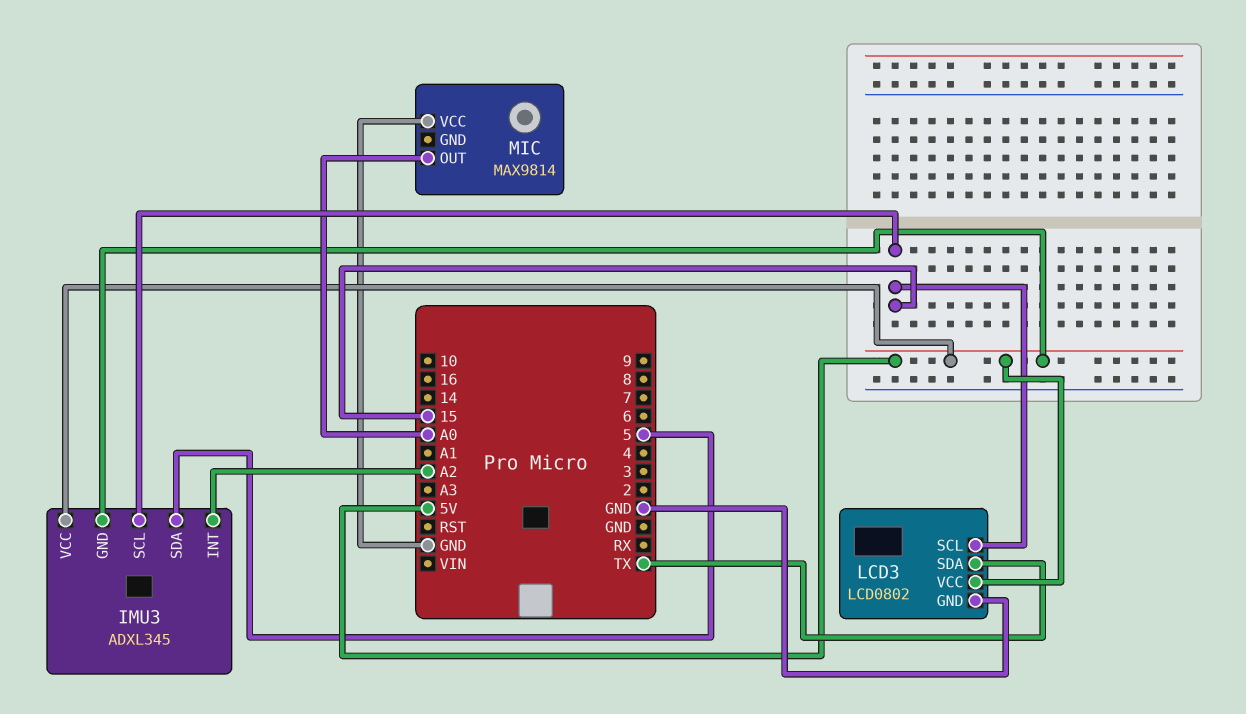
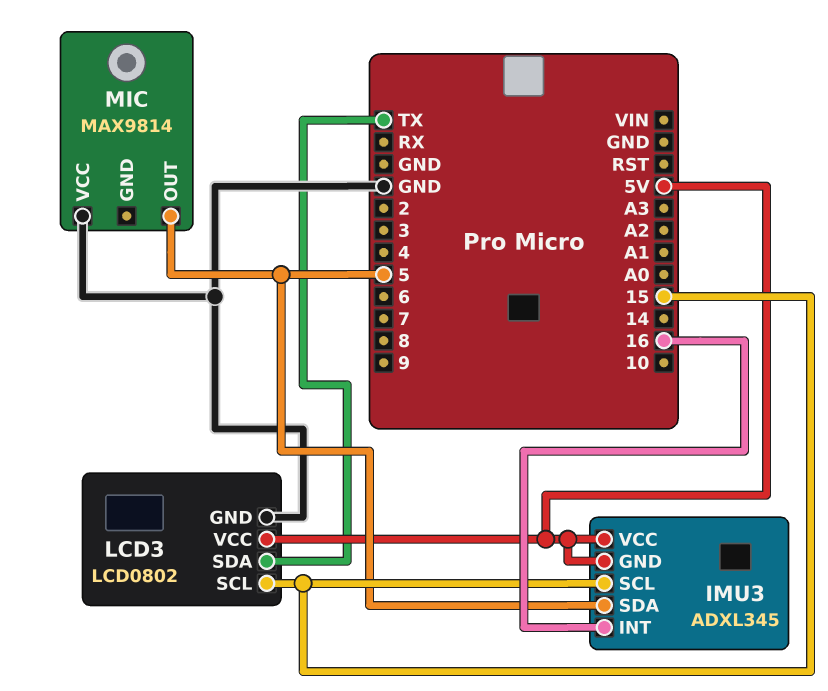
IMU3 pin INT: A2 -> 16
MIC pin OUT: A0 -> 5

